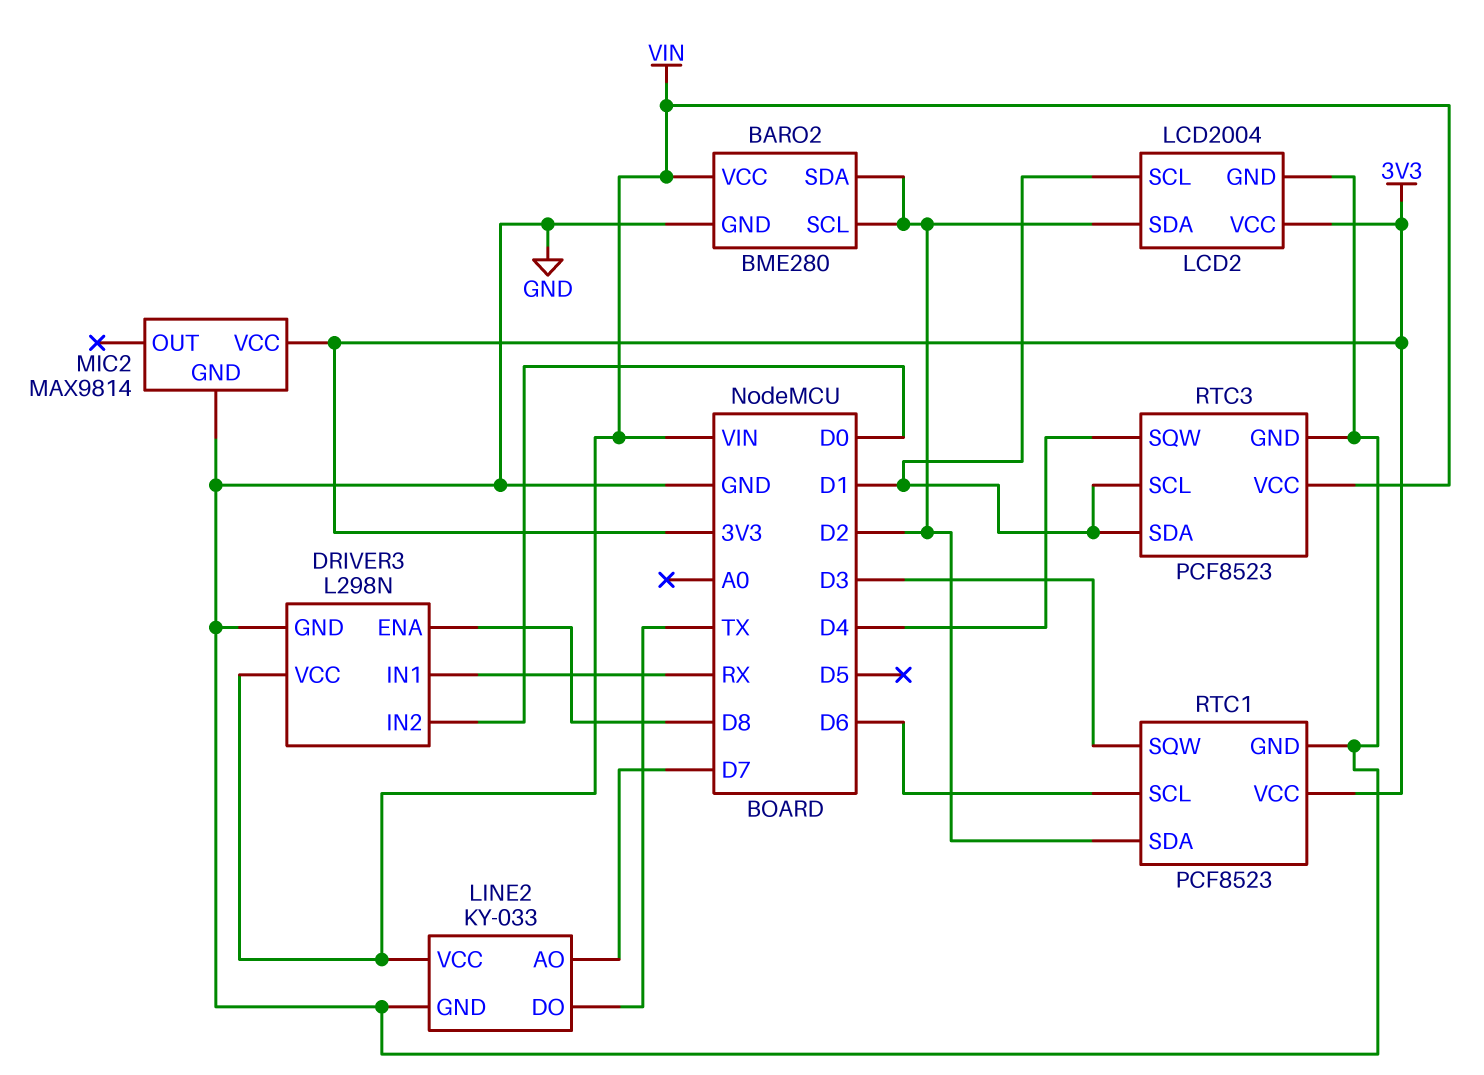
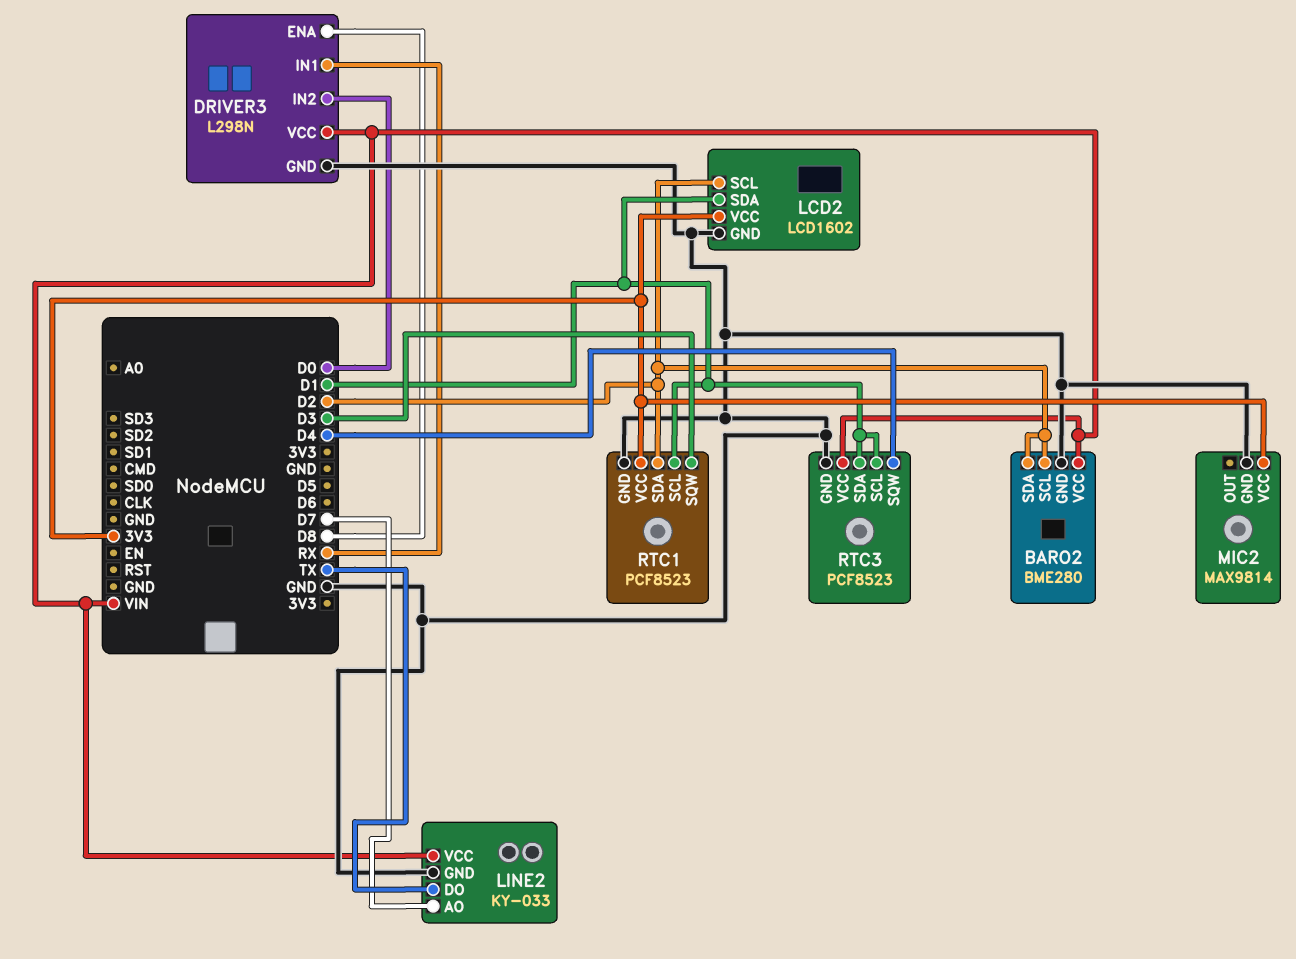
LCD2: LCD2004 -> LCD1602
LCD2 pin SCL: D1 -> D2
LCD2 pin SDA: D2 -> D1
RTC1 pin SCL: D6 -> D1

